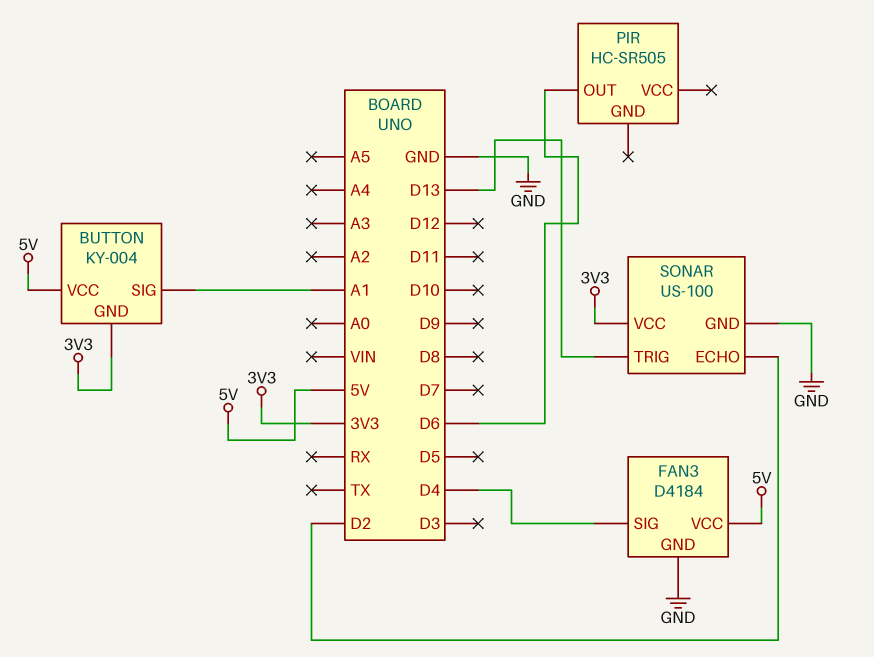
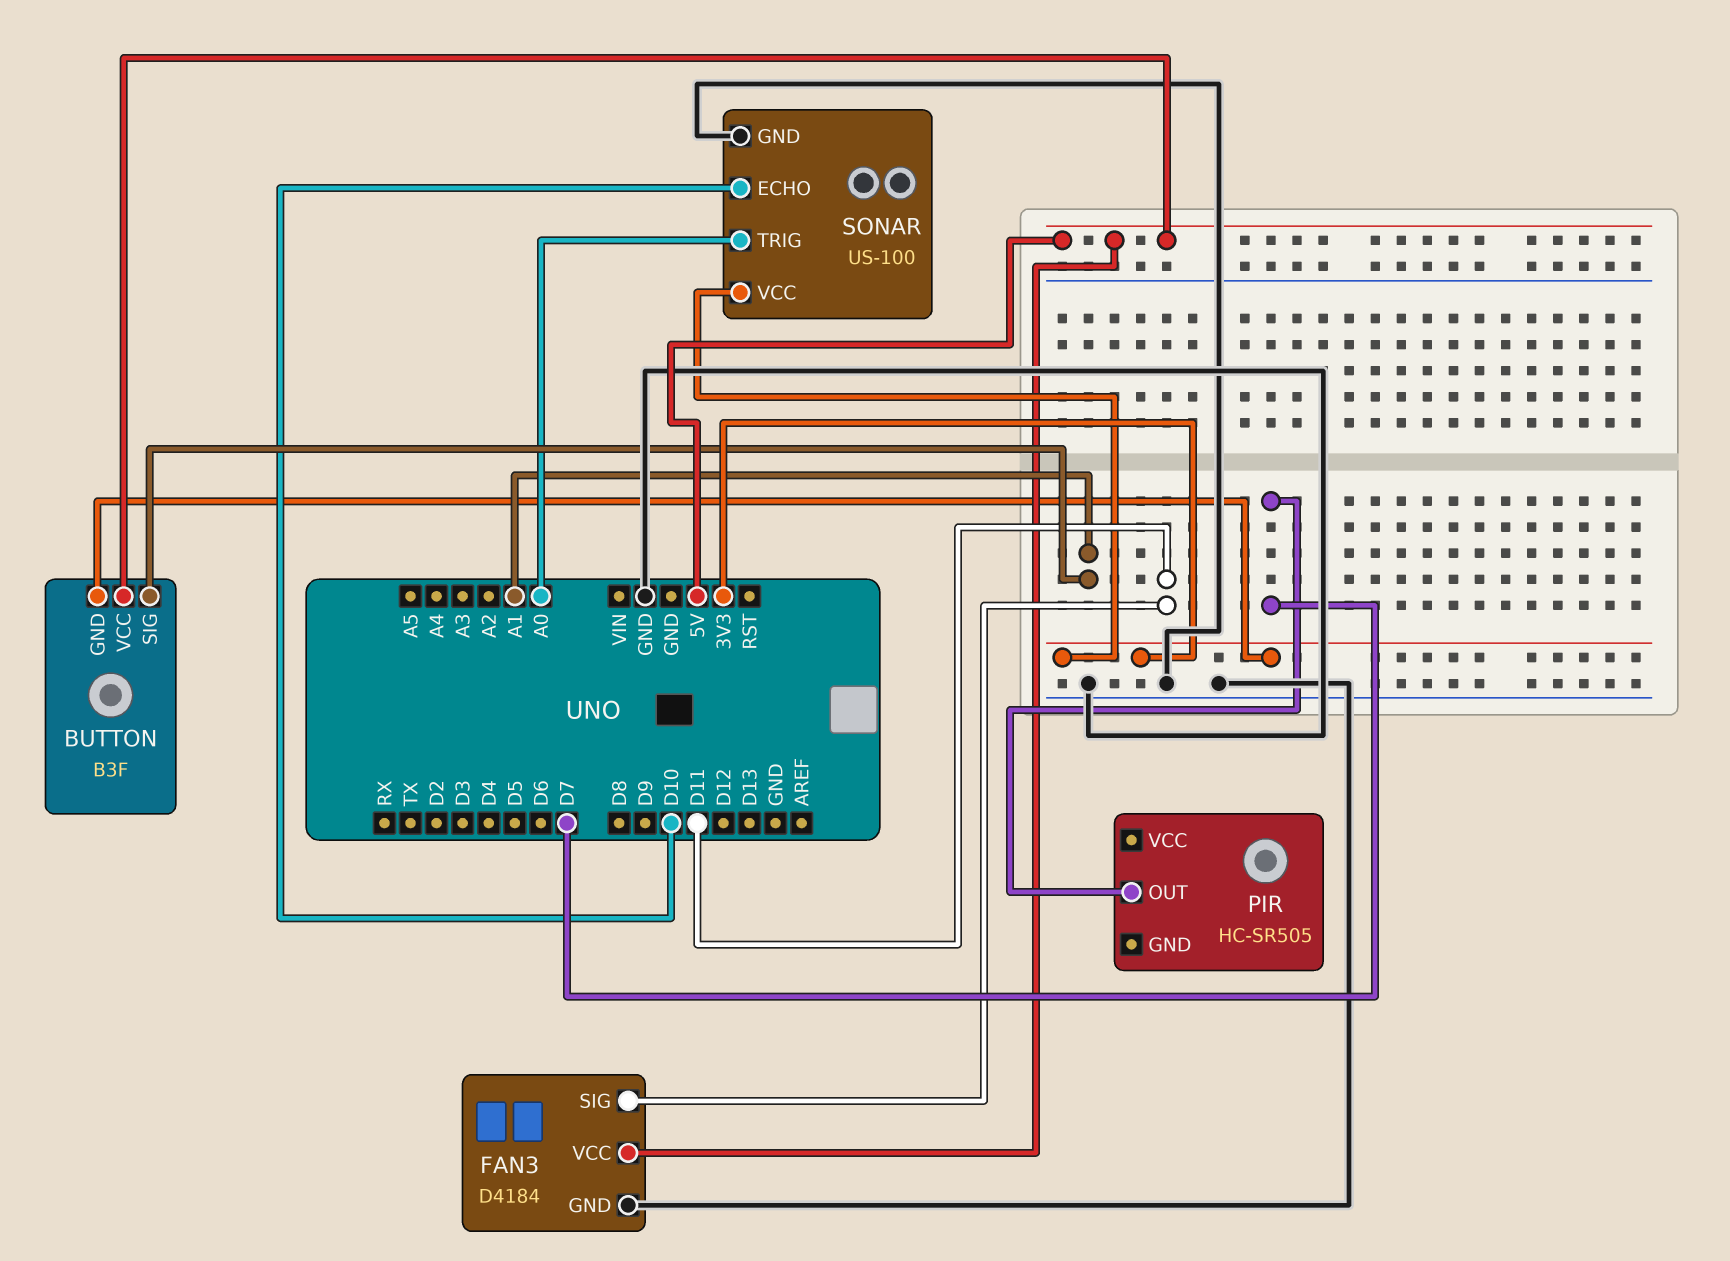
BUTTON: KY-004 -> B3F
FAN3 pin SIG: D4 -> D11
PIR pin OUT: D6 -> D7
SONAR pin ECHO: D2 -> D10
SONAR pin TRIG: D13 -> A0

